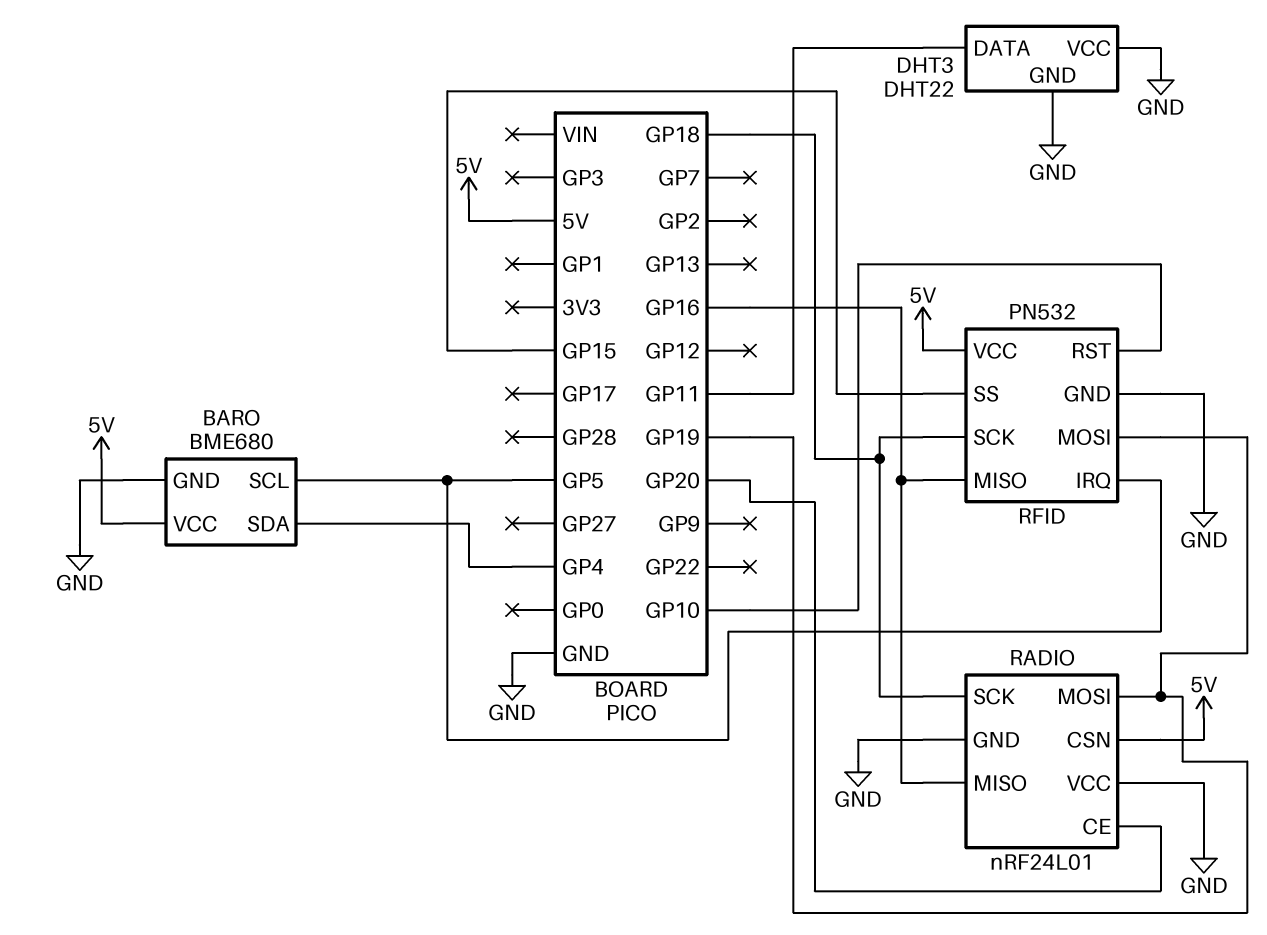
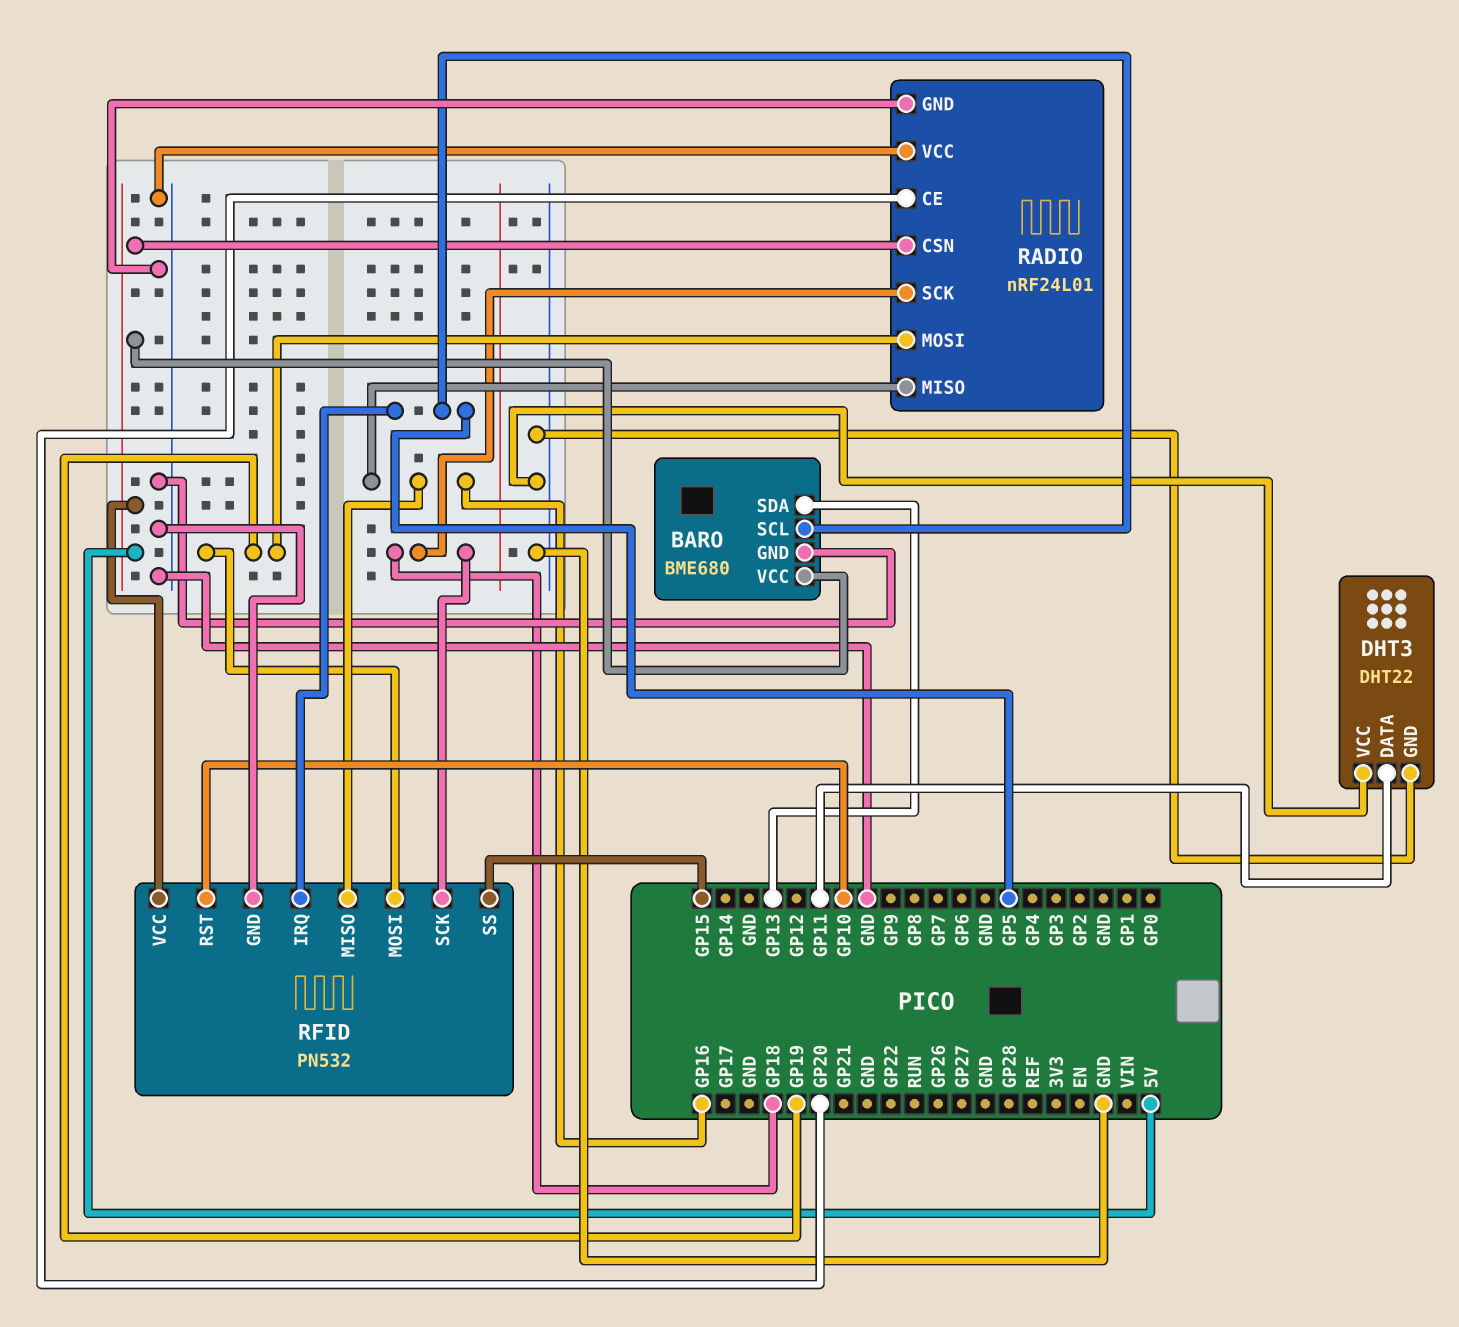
BARO pin SDA: GP4 -> GP13

